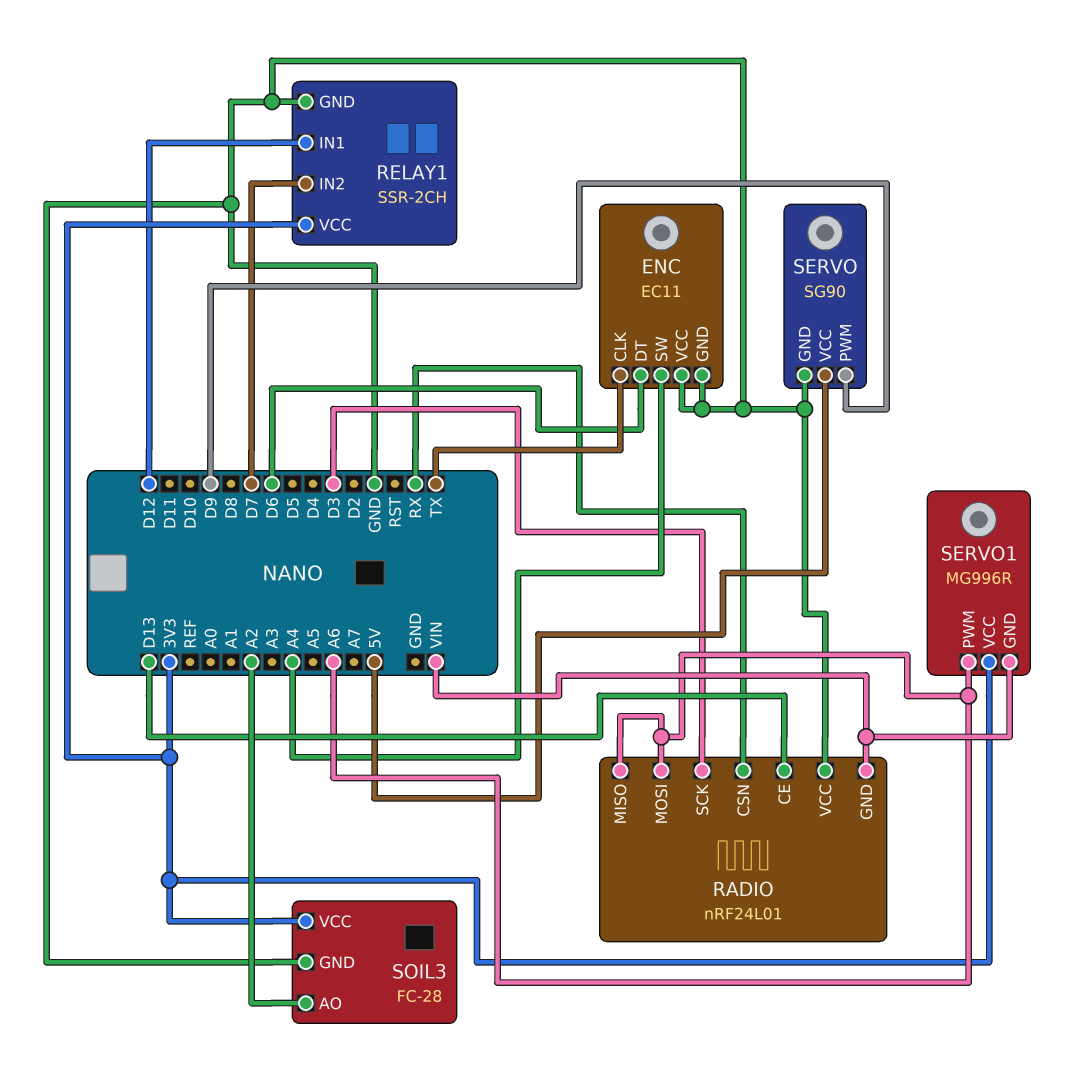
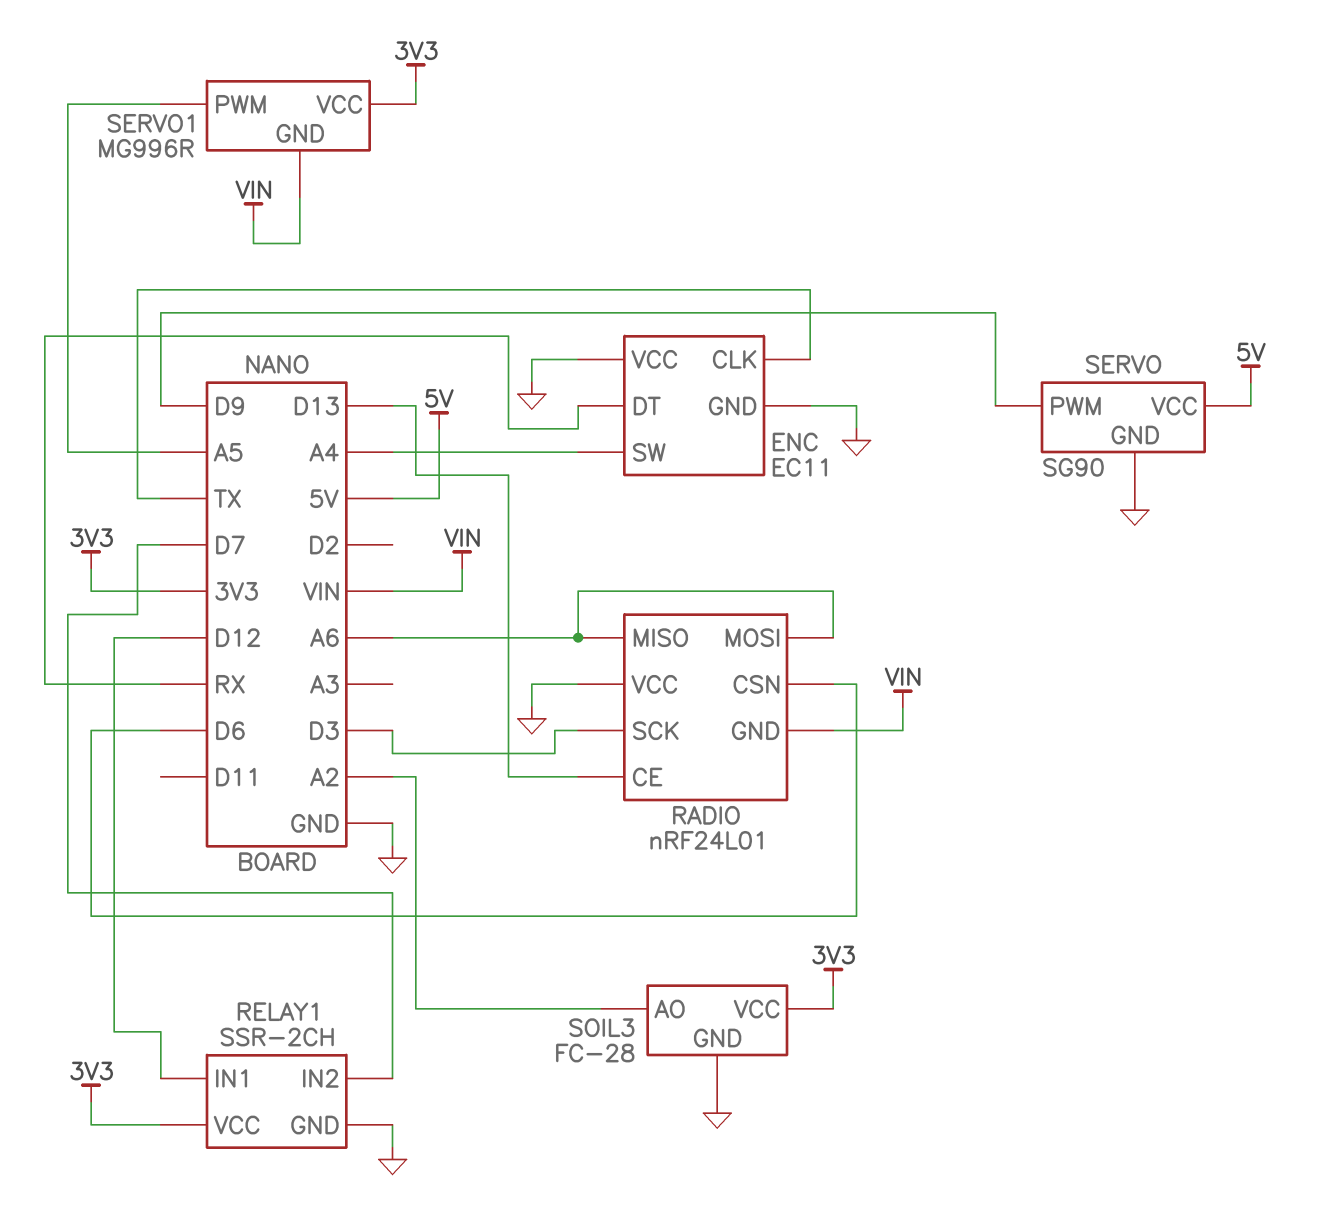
ENC pin DT: D6 -> RX
RADIO pin CSN: RX -> D6
SERVO1 pin PWM: A6 -> A5

